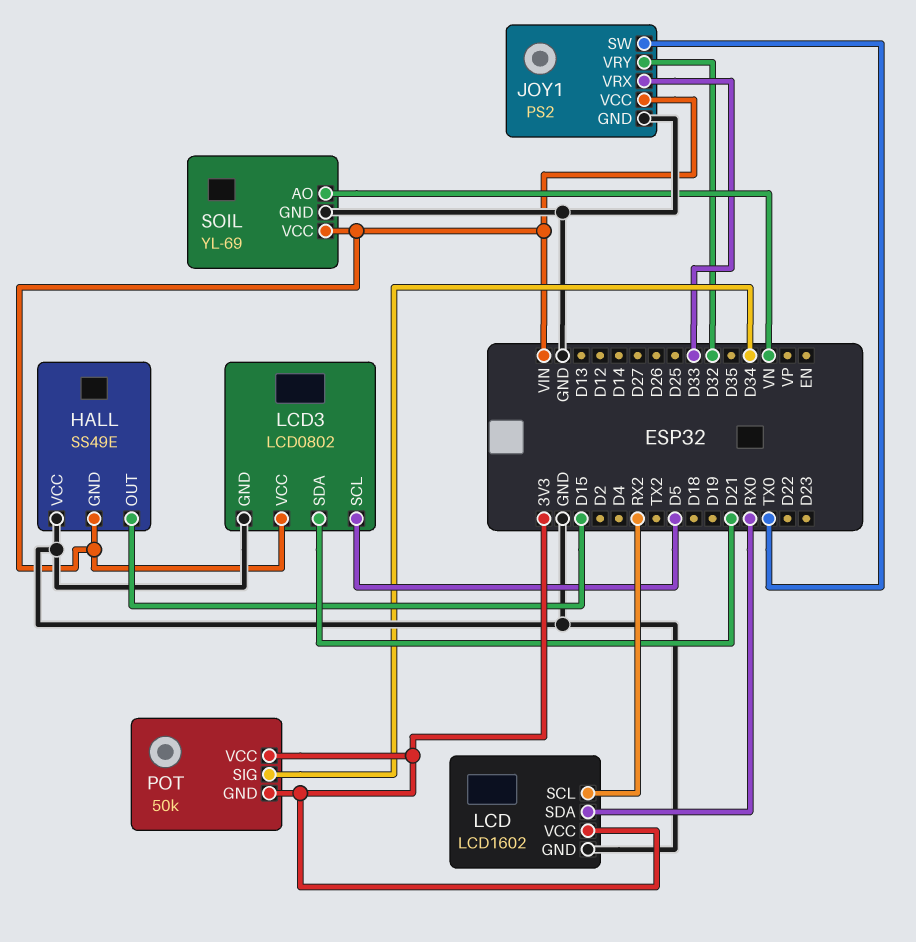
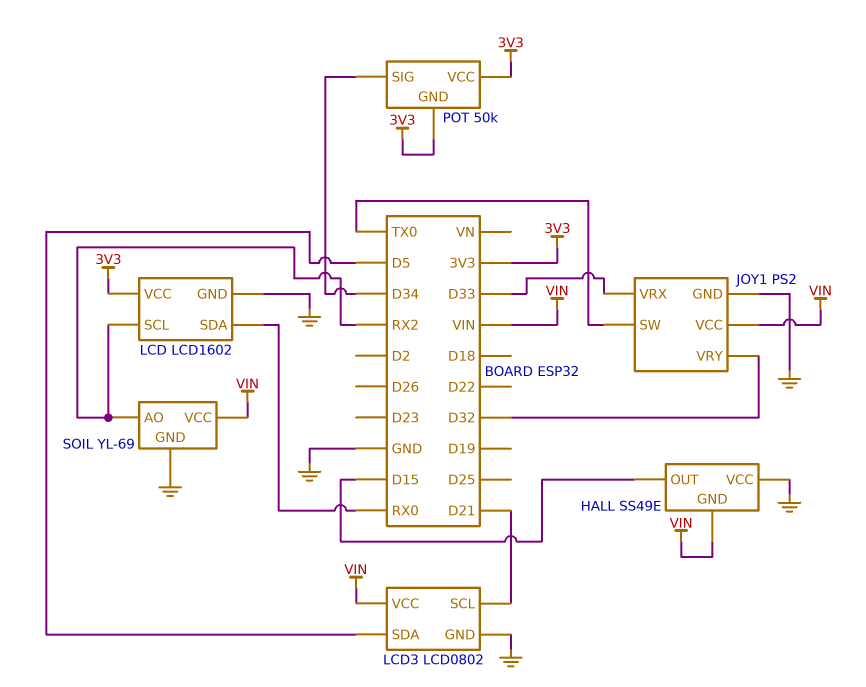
LCD3 pin SCL: D5 -> D21
LCD3 pin SDA: D21 -> D5
SOIL pin AO: VN -> RX2

